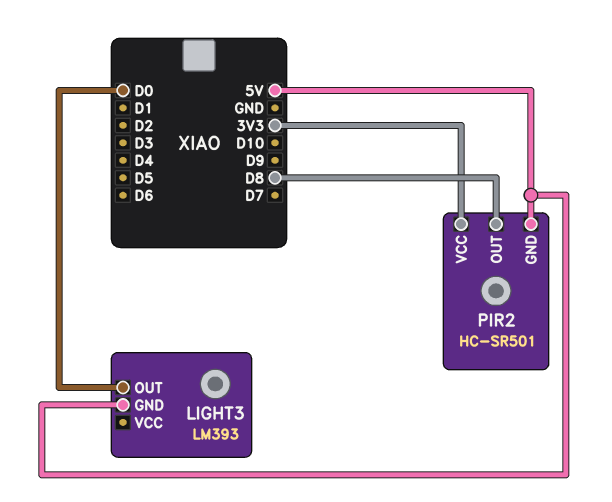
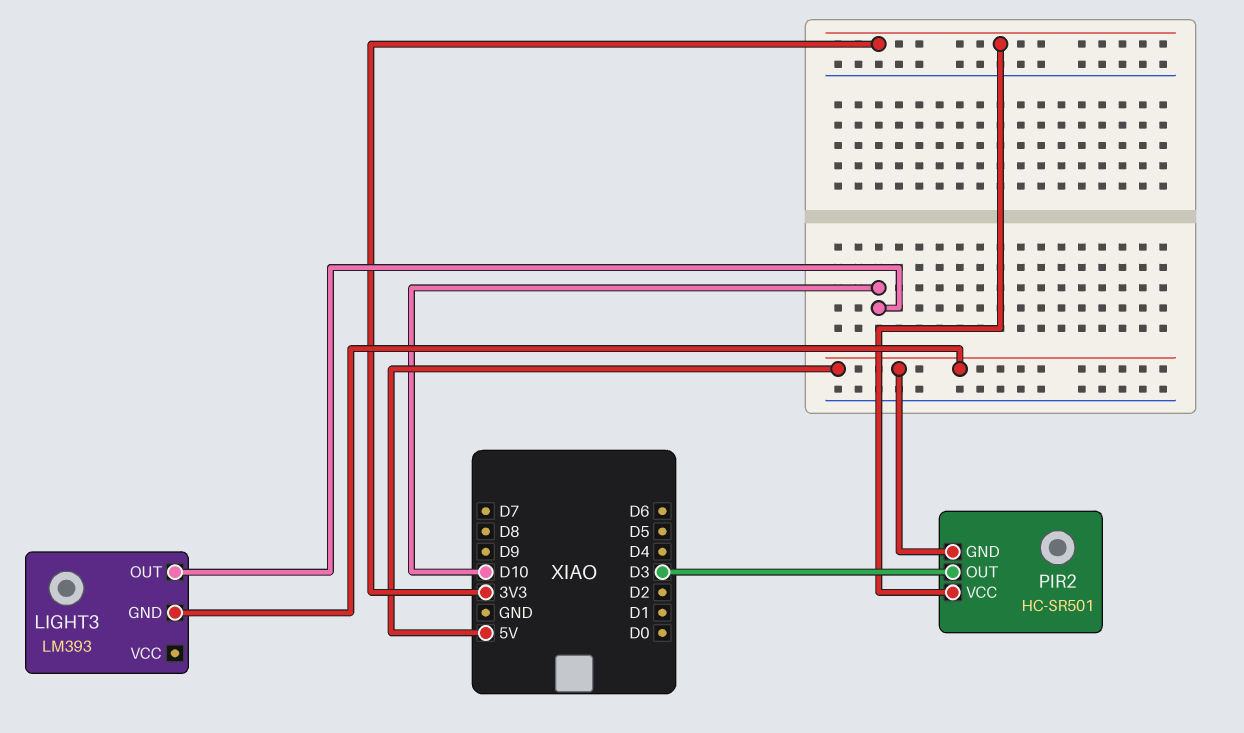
LIGHT3 pin OUT: D0 -> D10
PIR2 pin OUT: D8 -> D3

